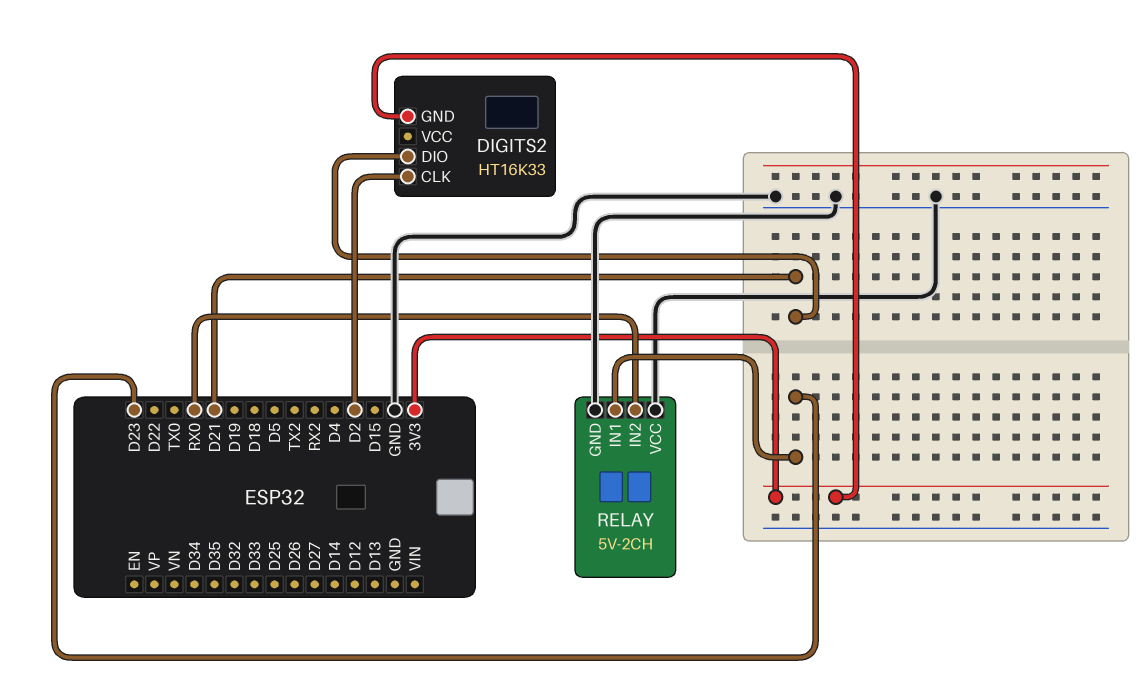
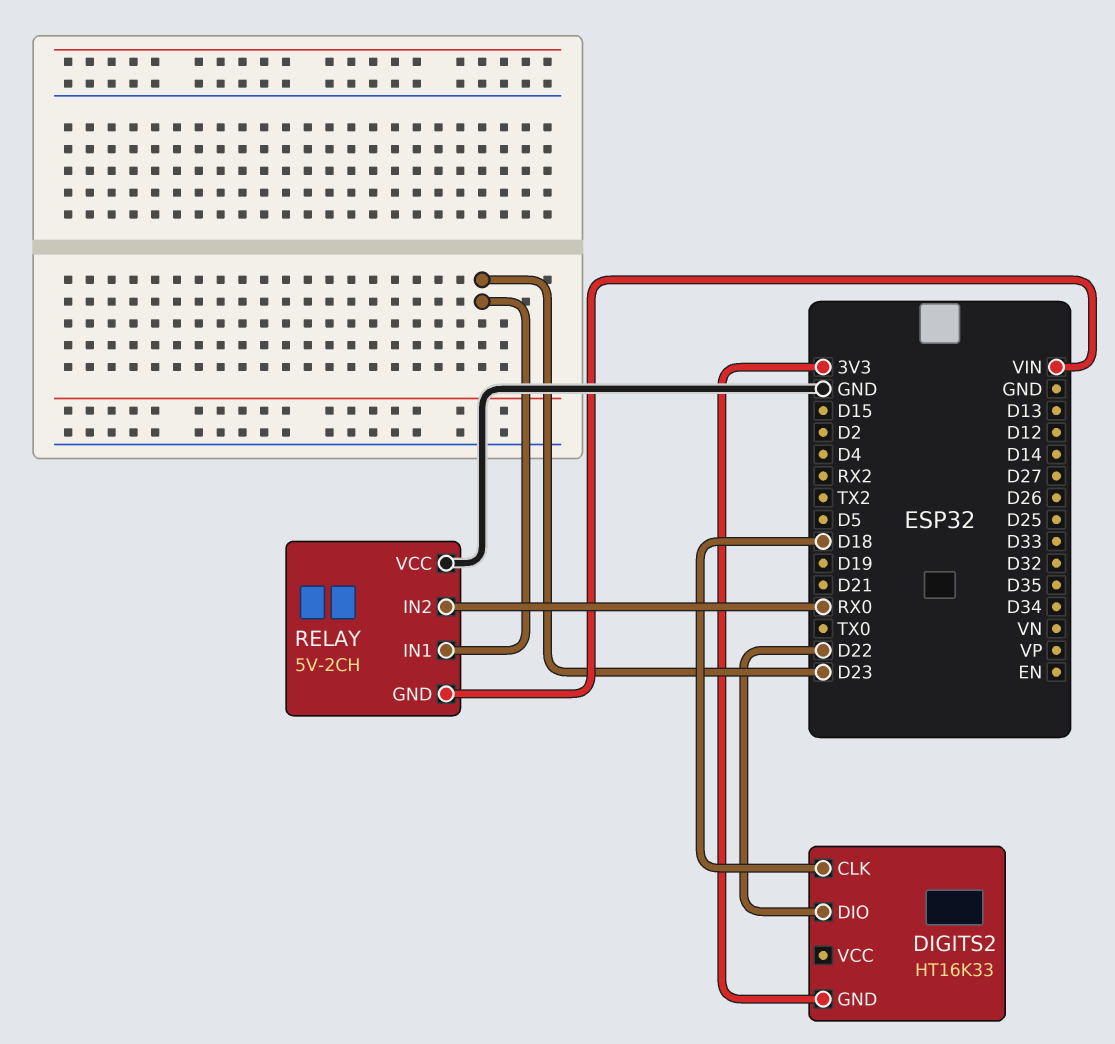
DIGITS2 pin CLK: D2 -> D18
DIGITS2 pin DIO: D21 -> D22
RELAY pin GND: GND -> VIN

